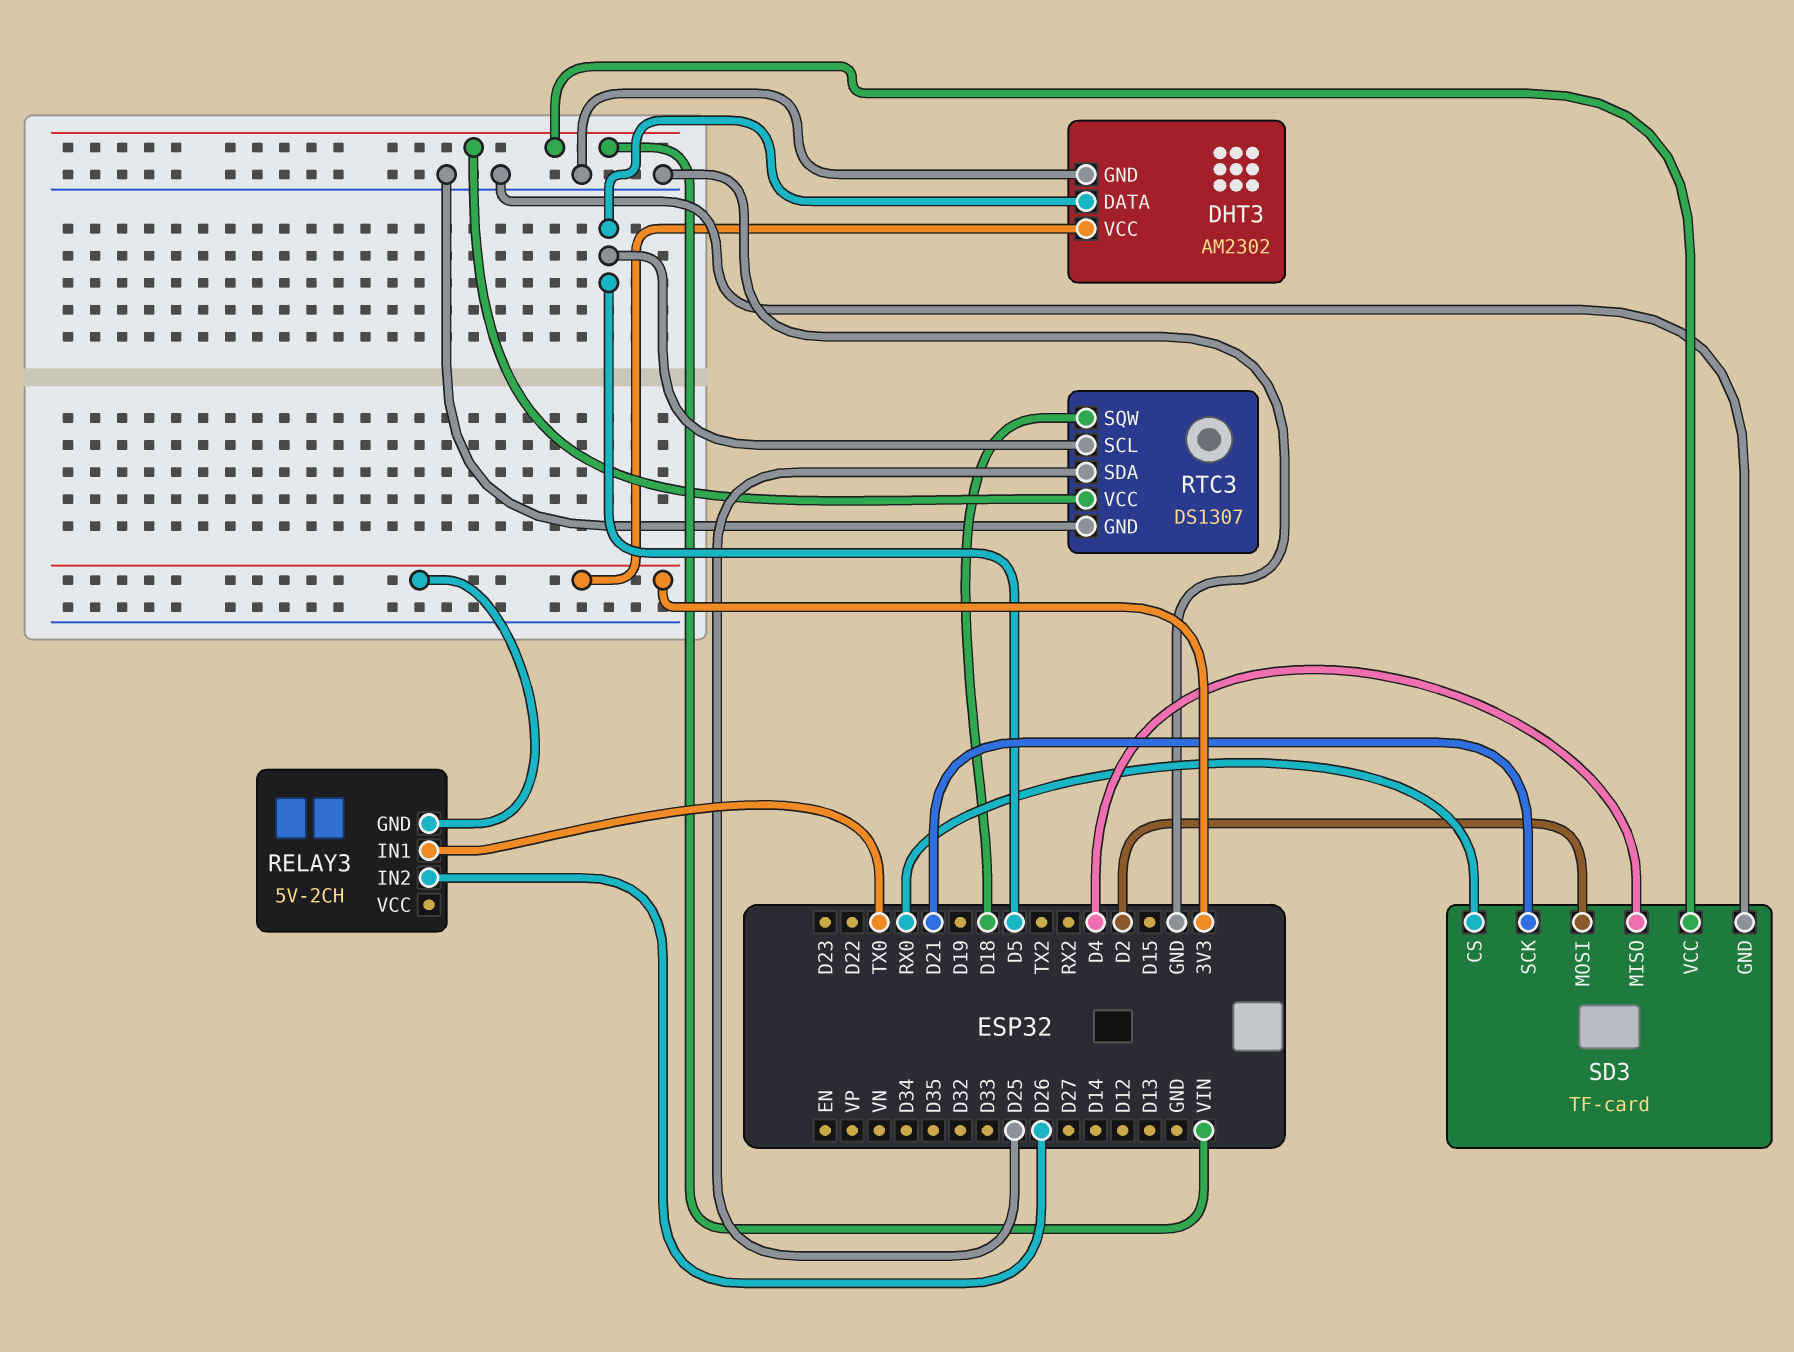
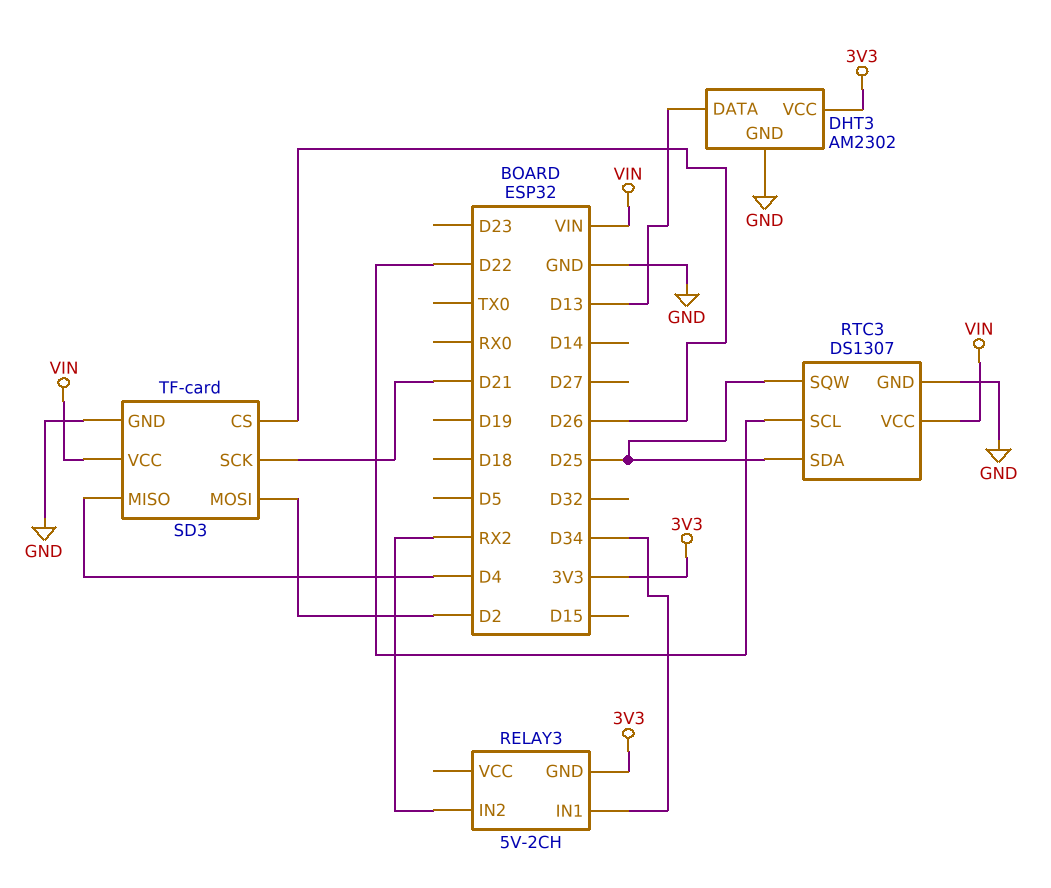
DHT3 pin DATA: D5 -> D13
RELAY3 pin IN1: TX0 -> D34
RELAY3 pin IN2: D26 -> RX2
RTC3 pin SCL: D5 -> D22
RTC3 pin SQW: D18 -> D25
SD3 pin CS: RX0 -> D26

